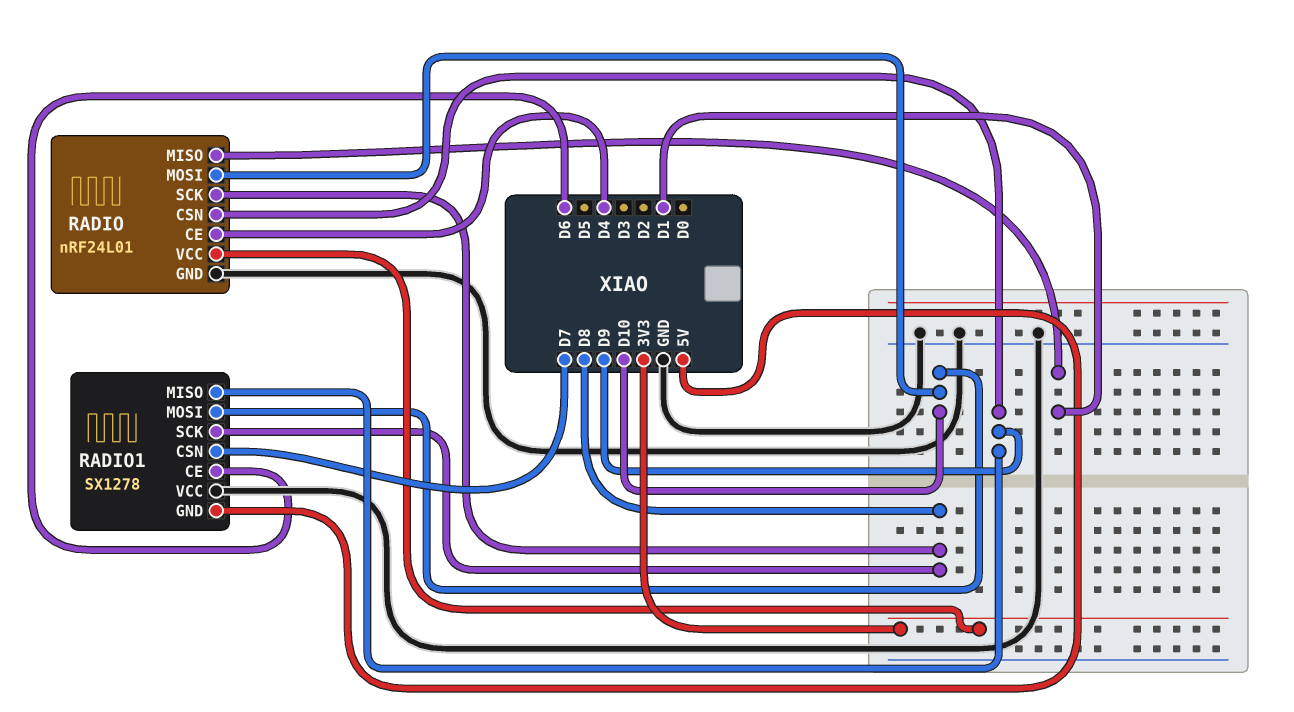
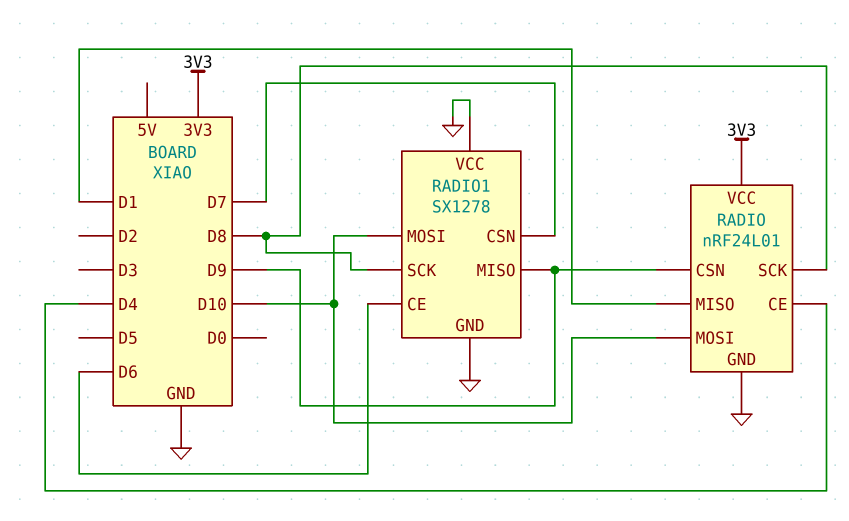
RADIO1 pin GND: 5V -> GND

